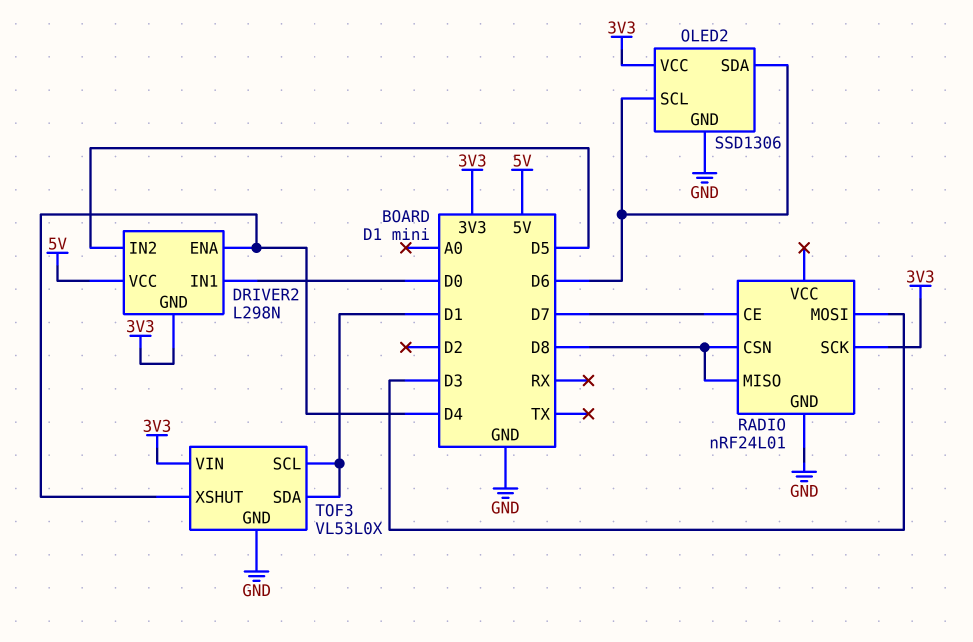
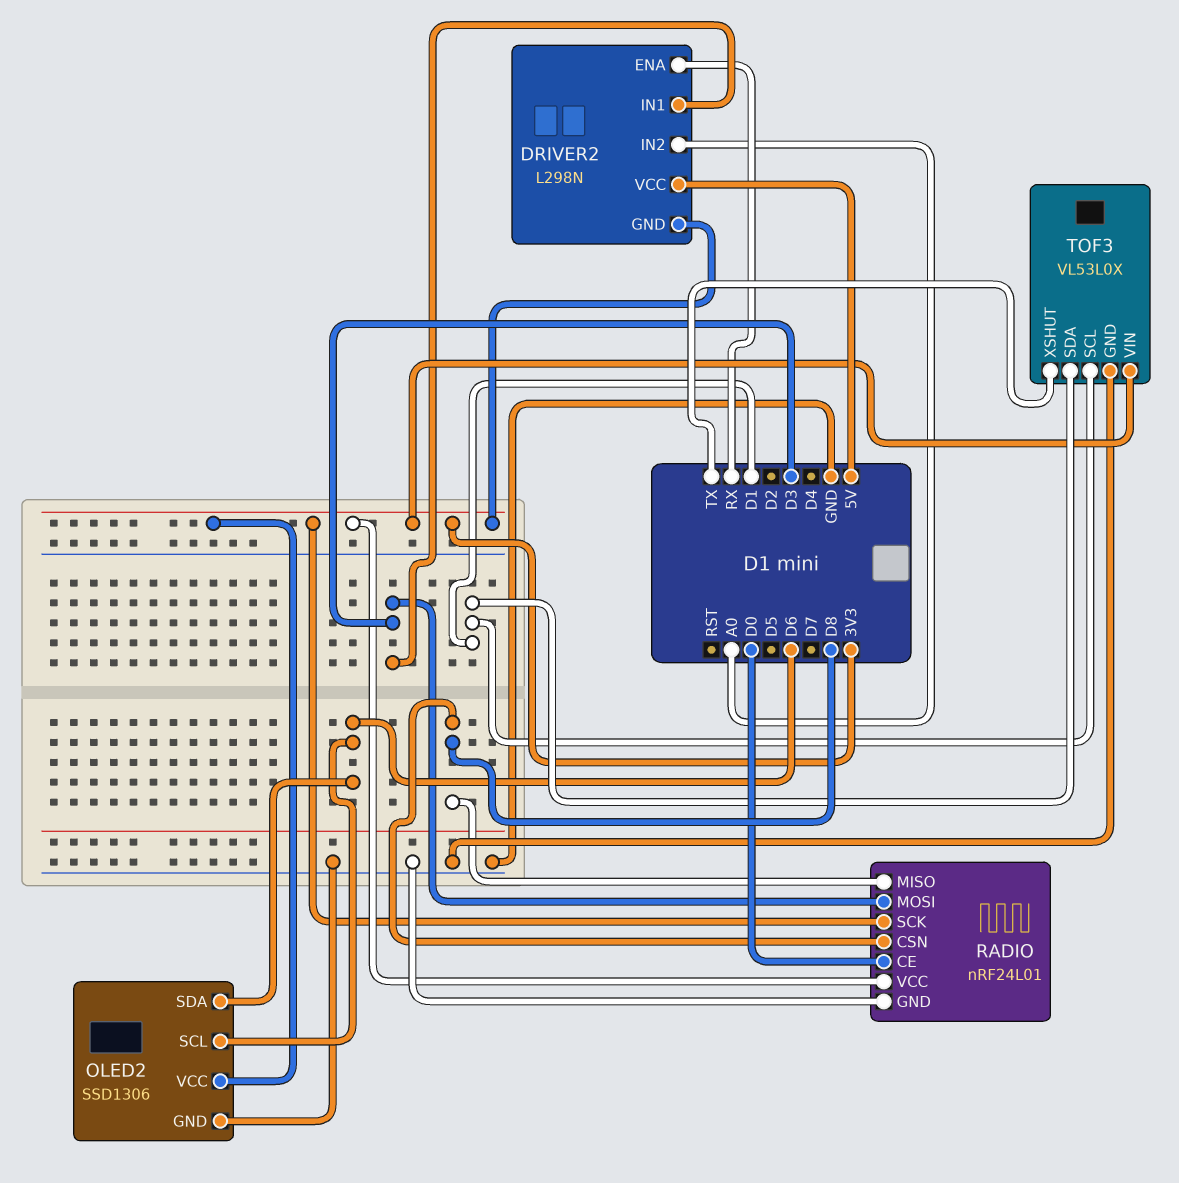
DRIVER2 pin ENA: D4 -> RX
DRIVER2 pin IN1: D0 -> D3
DRIVER2 pin IN2: D5 -> A0
RADIO pin CE: D7 -> D0
RADIO pin VCC: none -> 3V3
TOF3 pin XSHUT: D4 -> TX

